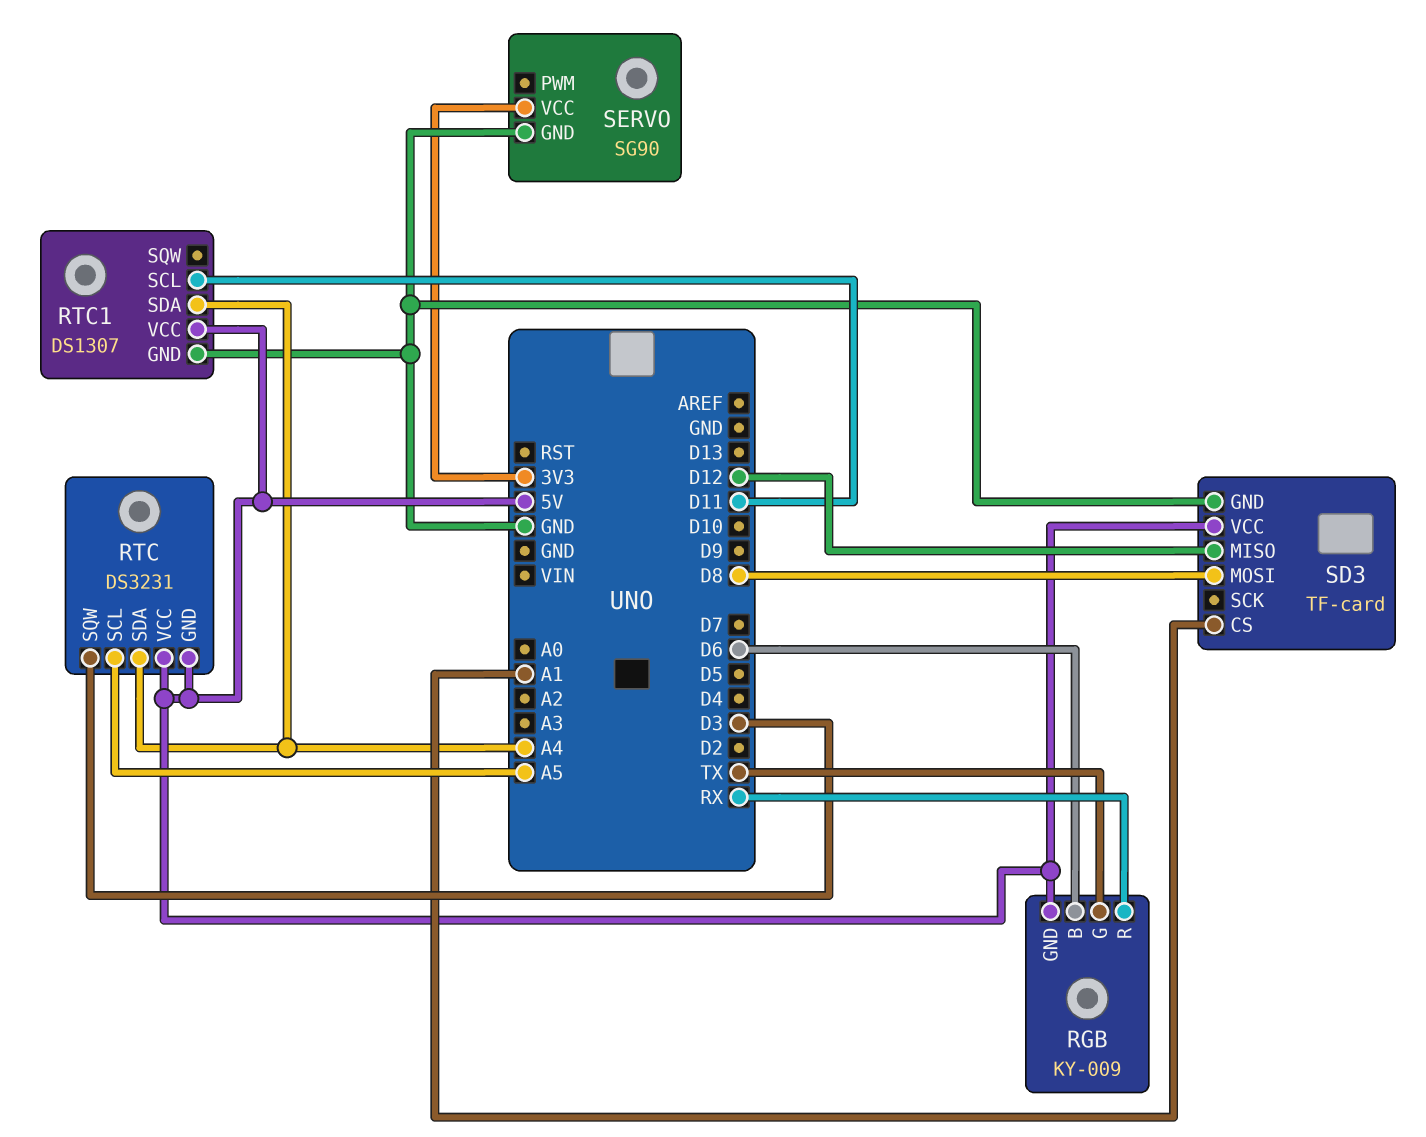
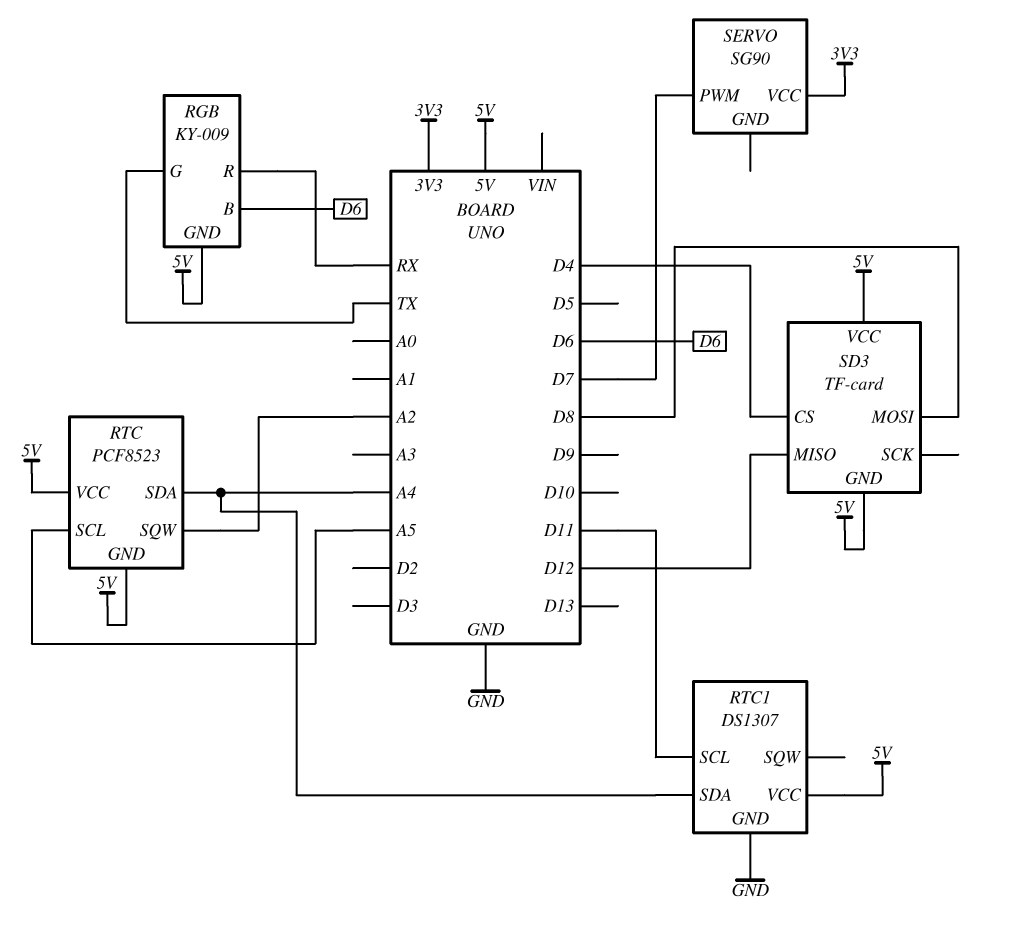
RTC: DS3231 -> PCF8523
RTC pin SQW: D3 -> A2
SD3 pin CS: A1 -> D4
SD3 pin GND: GND -> 5V
SERVO pin GND: GND -> none
SERVO pin PWM: none -> D7

